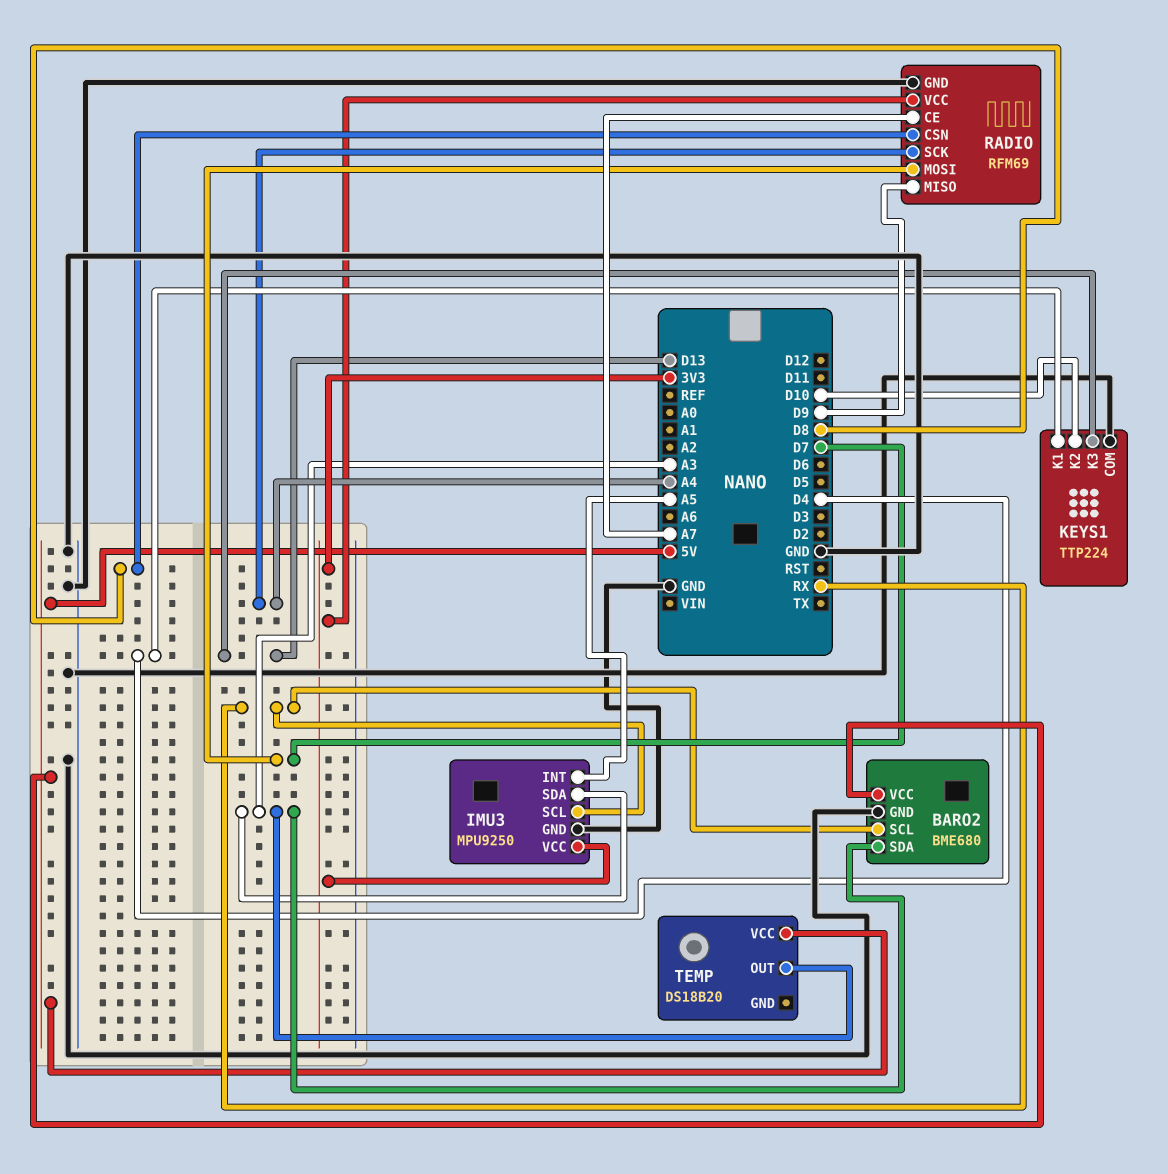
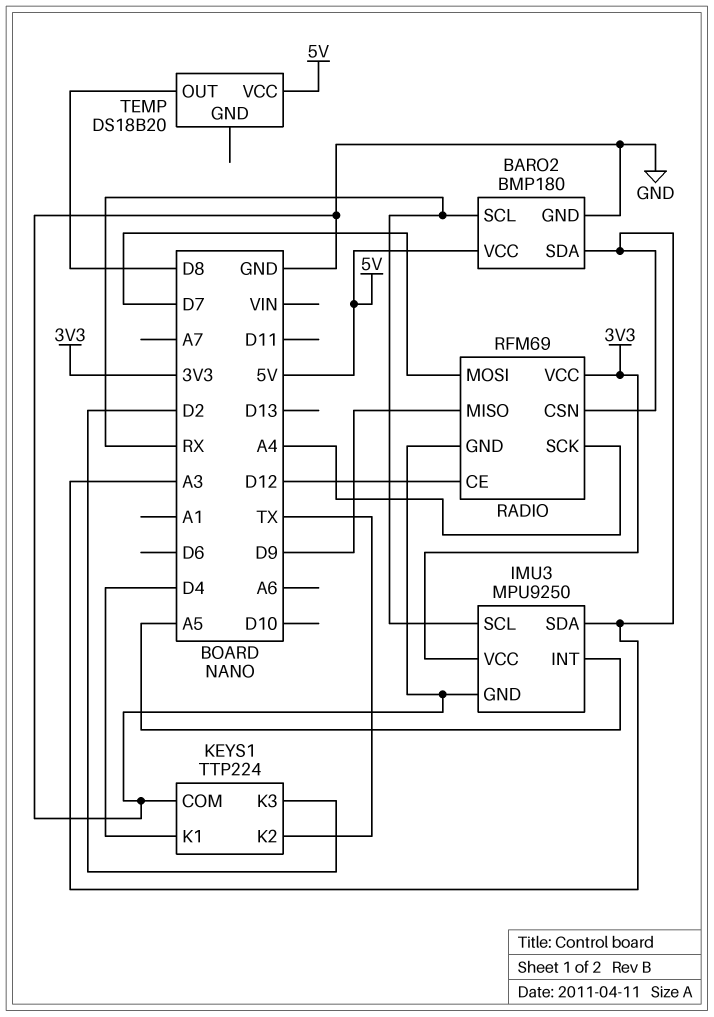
BARO2: BME680 -> BMP180
KEYS1 pin K2: D10 -> TX
KEYS1 pin K3: D13 -> D2
RADIO pin CE: A7 -> D12
RADIO pin CSN: D8 -> A3
TEMP pin OUT: A3 -> D8

